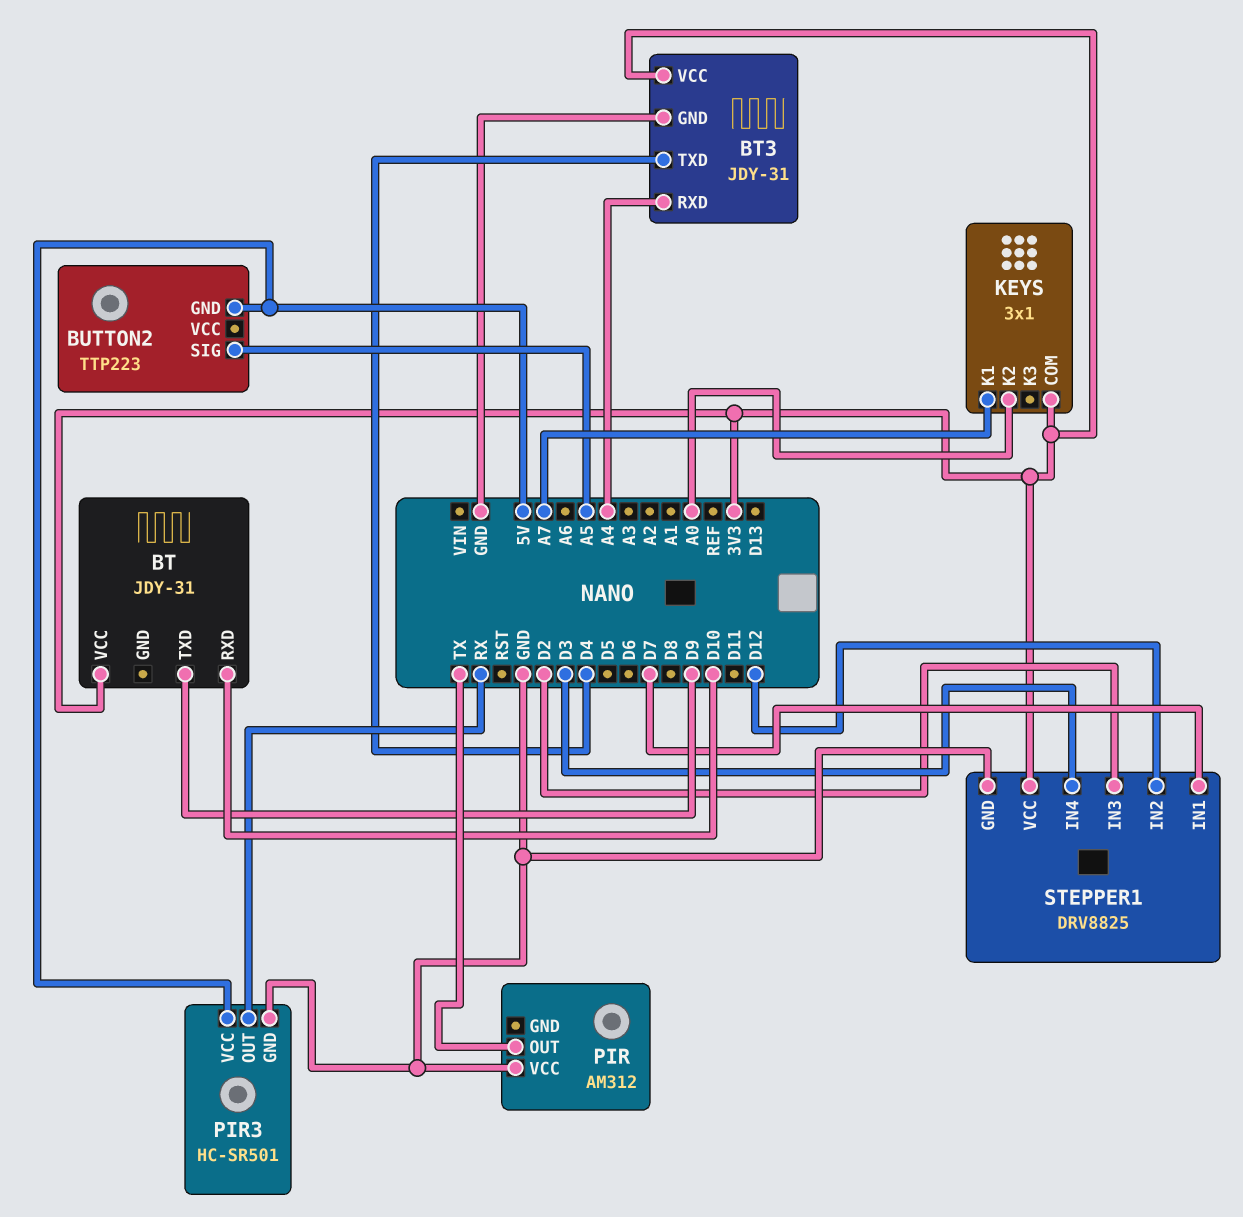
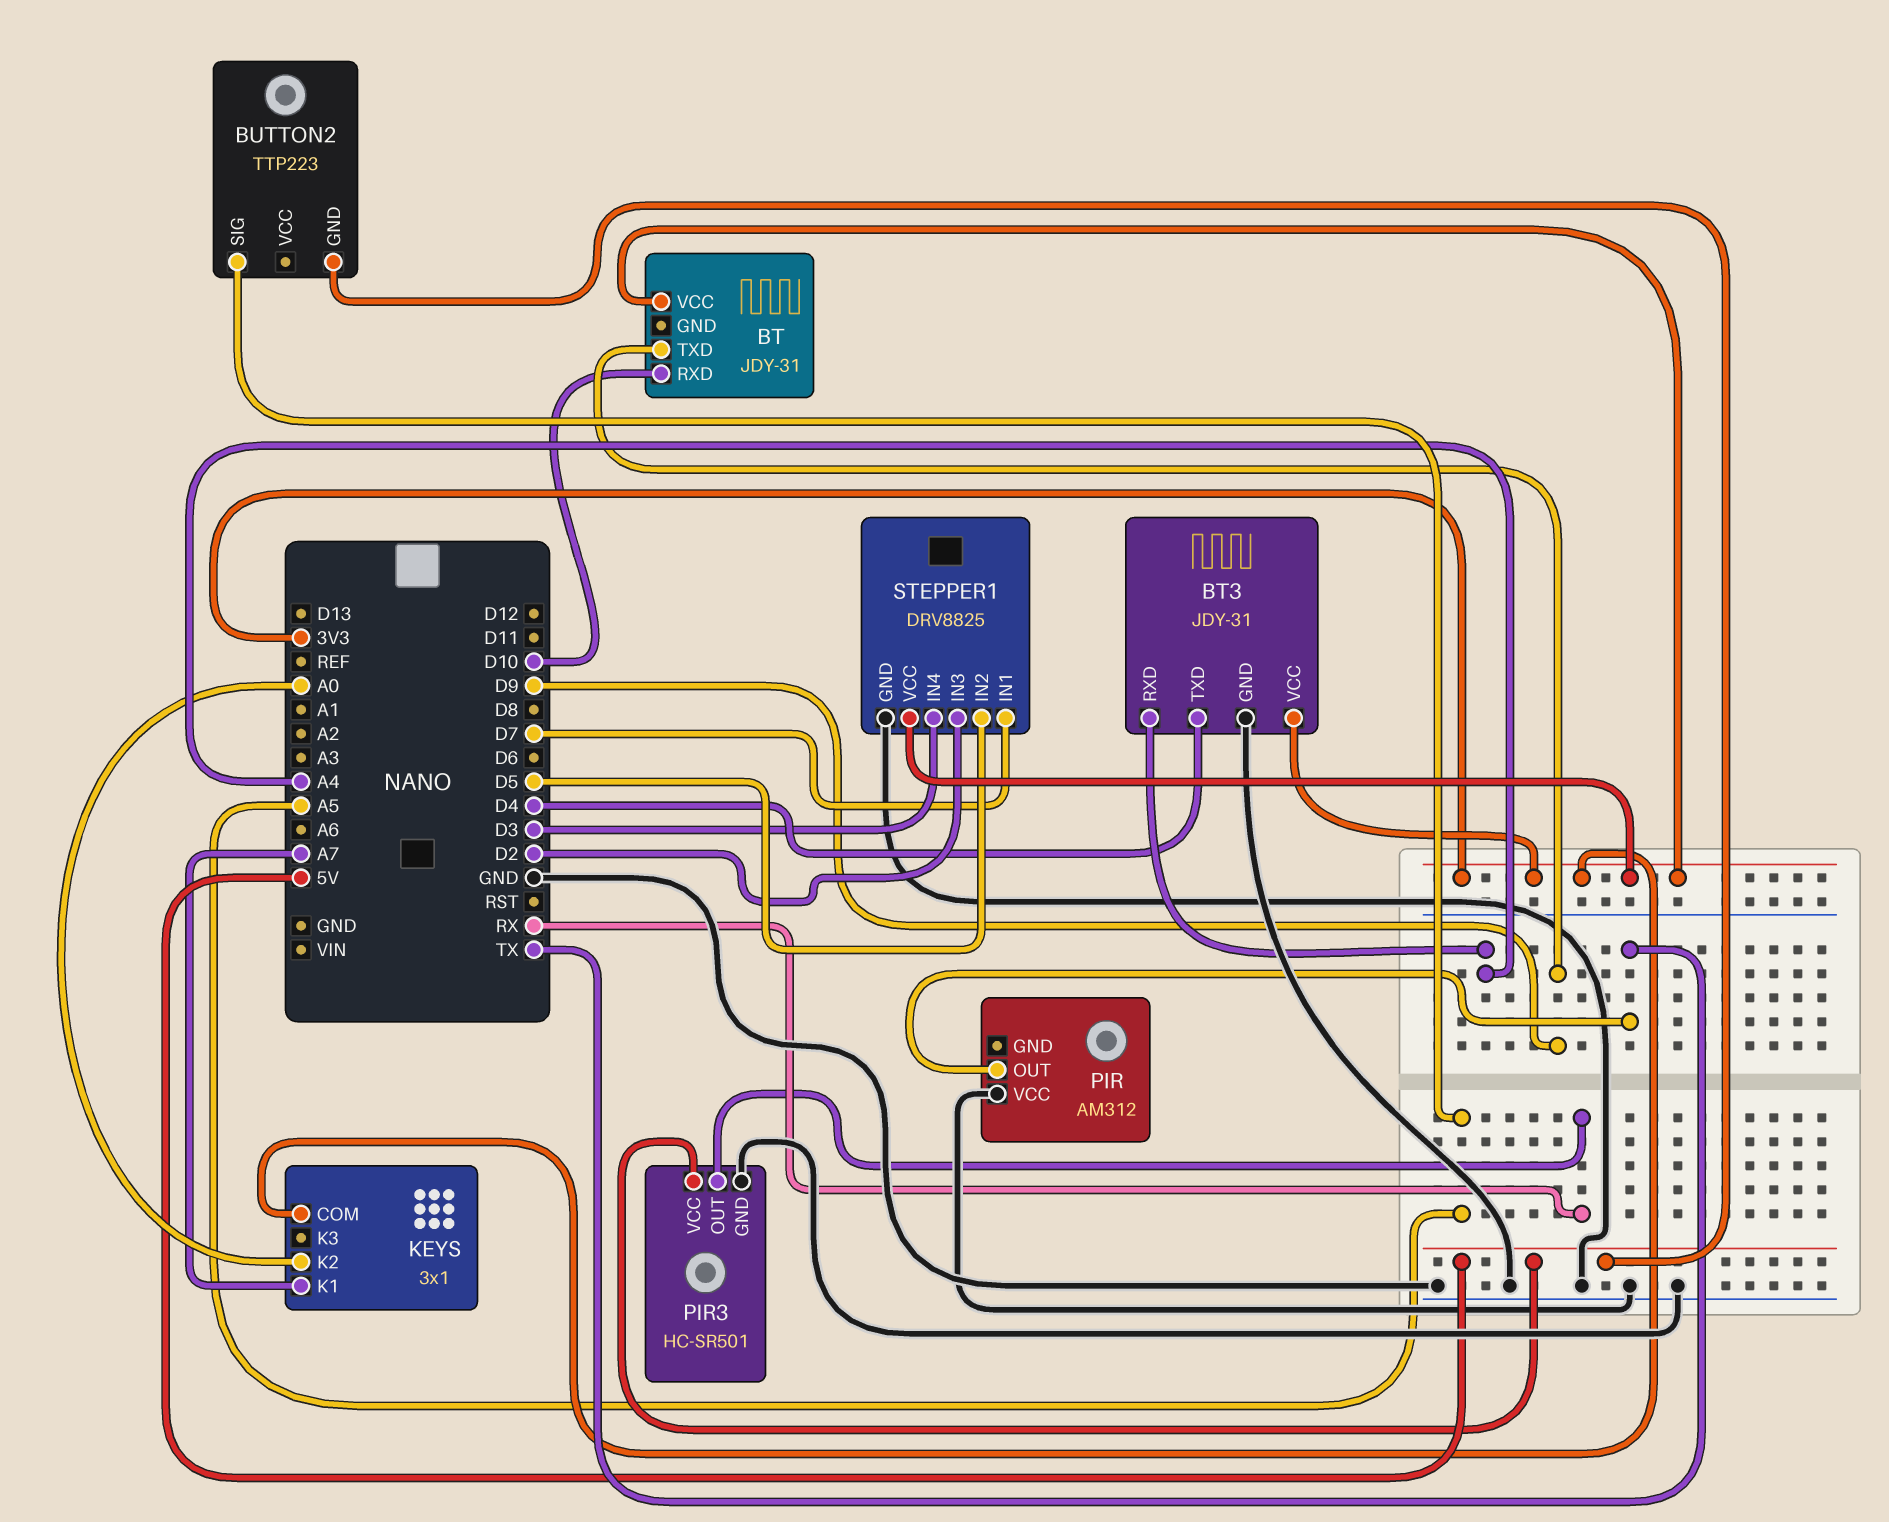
STEPPER1 pin IN2: D12 -> D5

